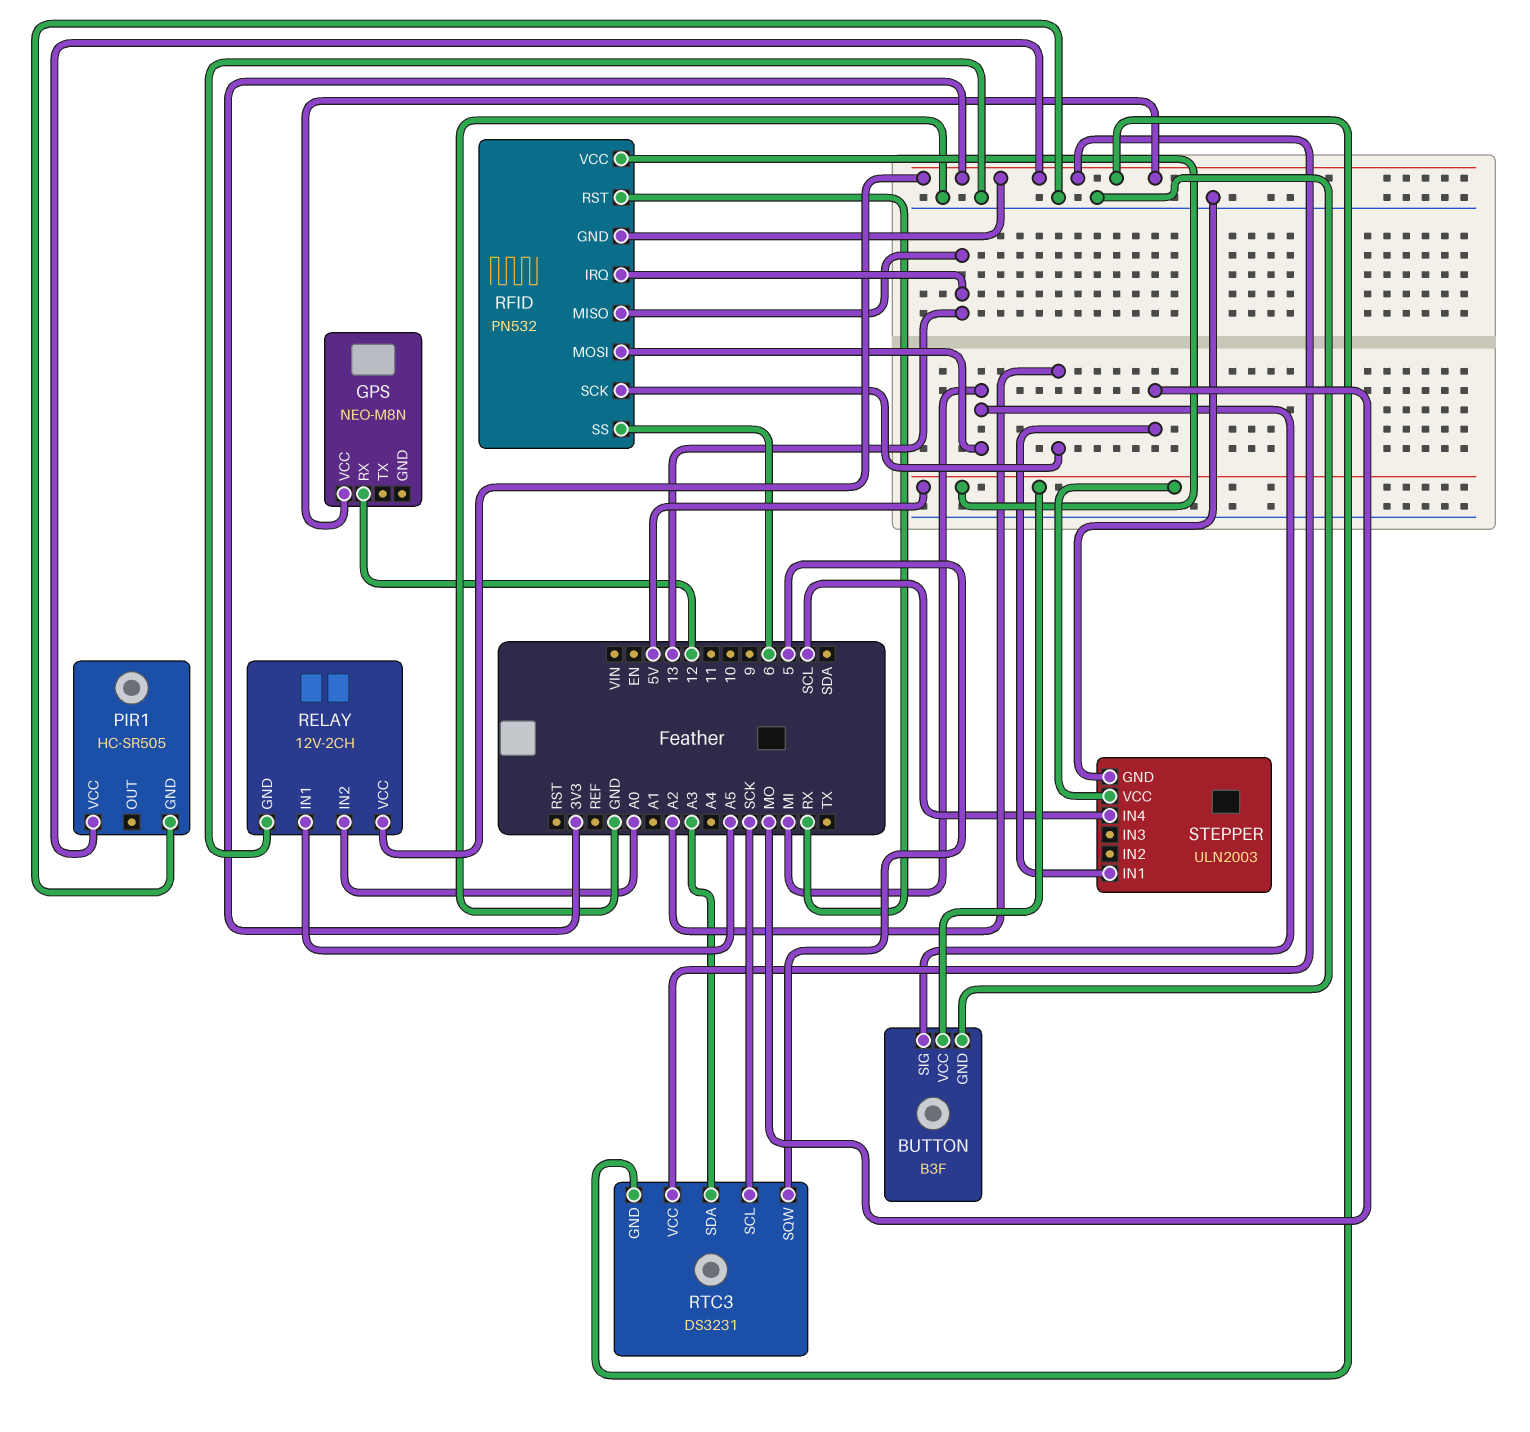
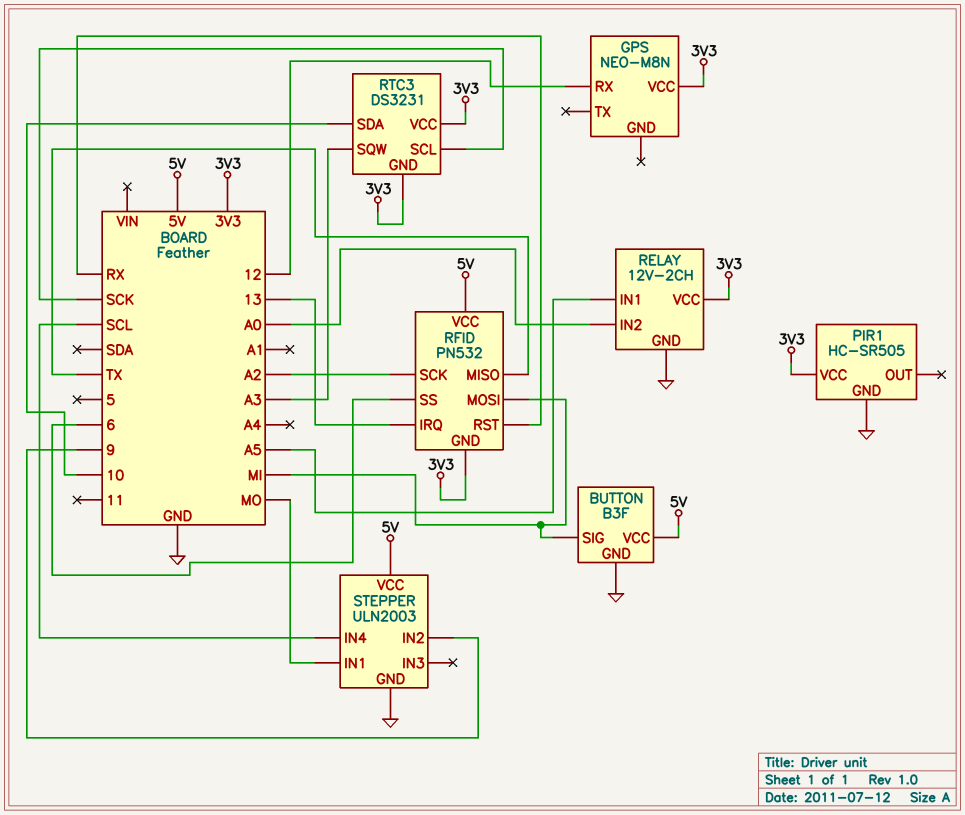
RFID pin MISO: 13 -> TX
RTC3 pin SDA: A3 -> 10
RTC3 pin SQW: 5 -> A3
STEPPER pin IN2: none -> 9

